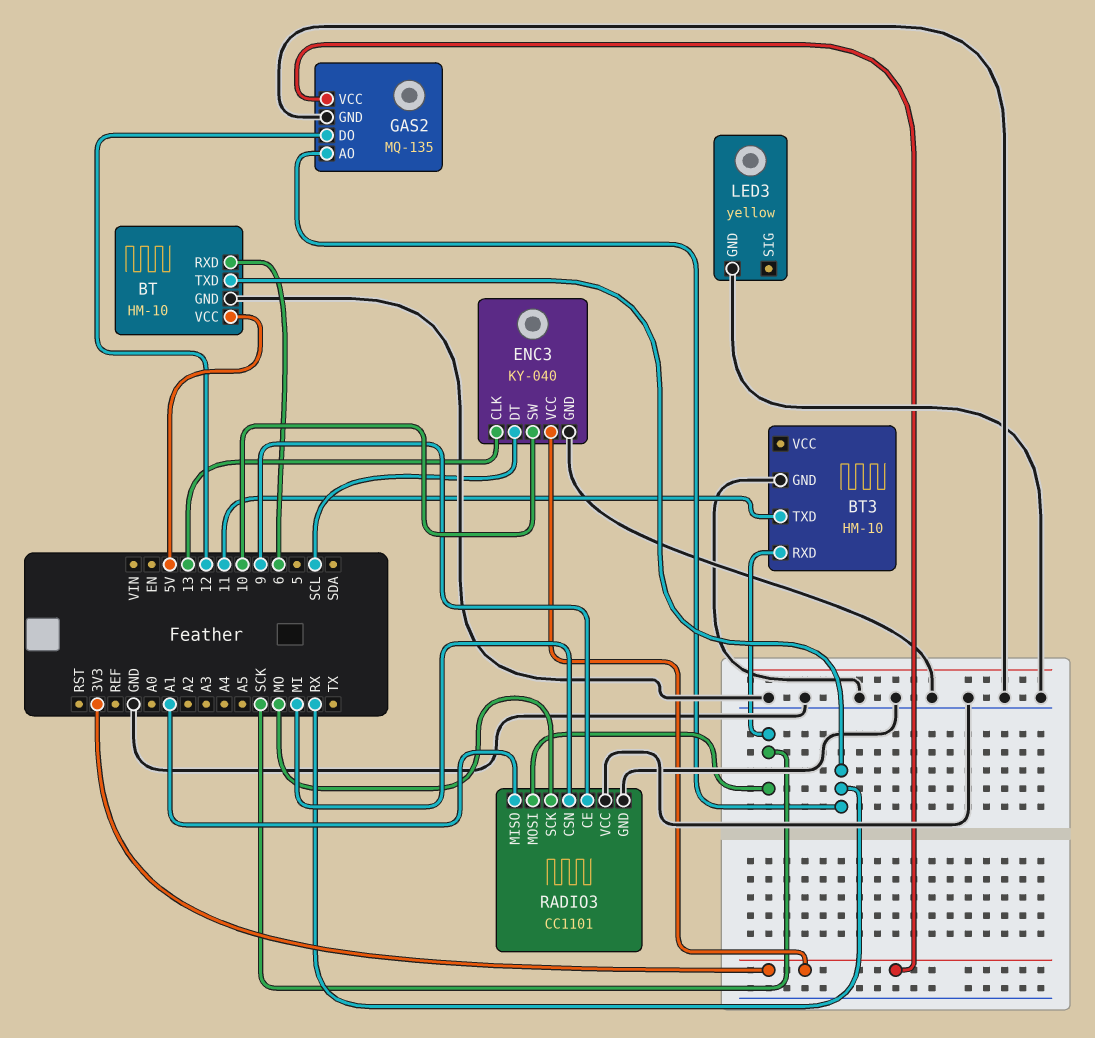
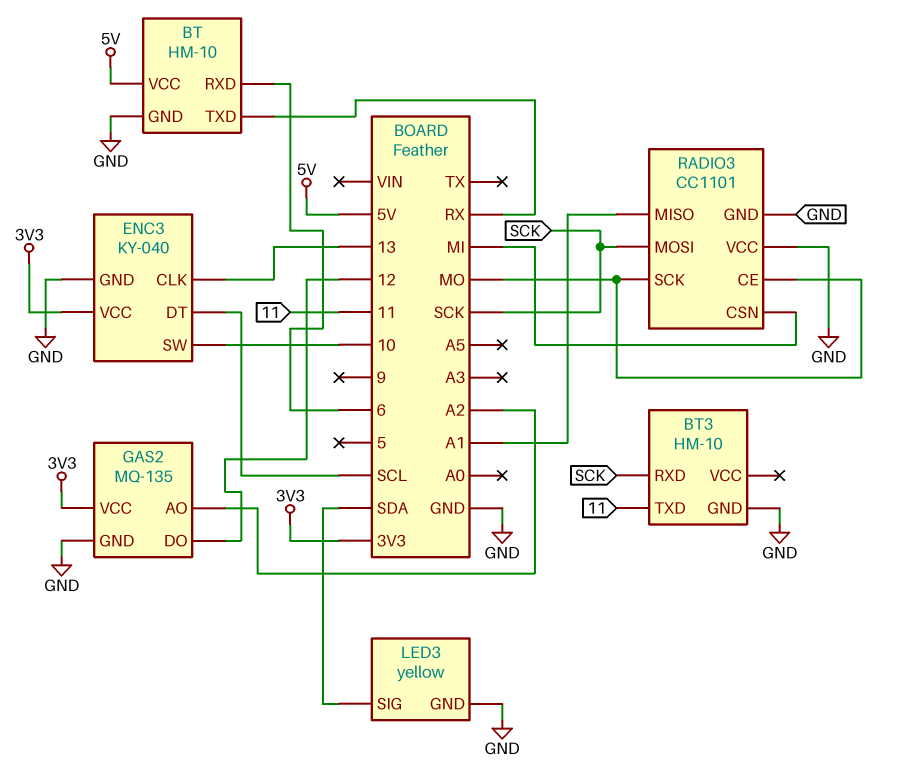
GAS2 pin AO: RX -> A2
LED3 pin SIG: none -> SDA
RADIO3 pin CE: 9 -> MO

